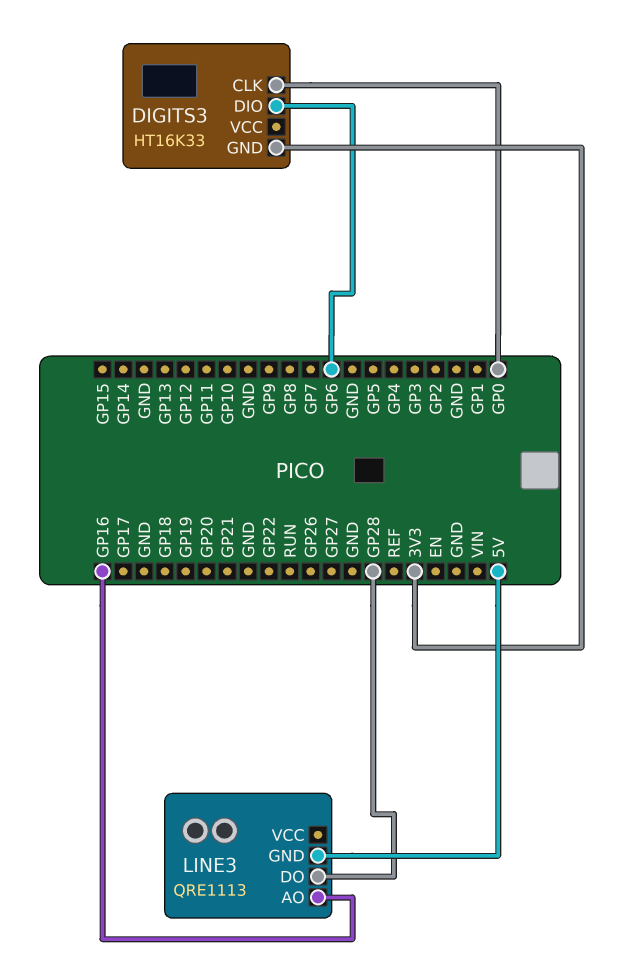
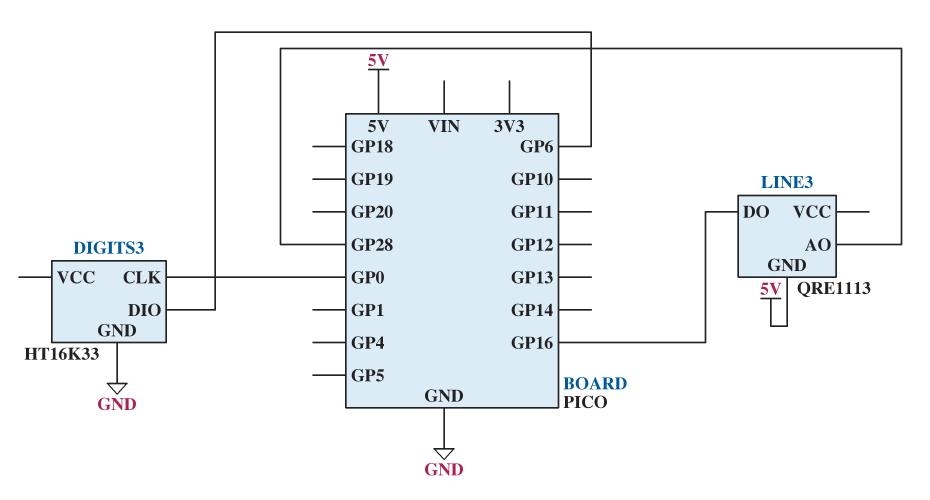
DIGITS3 pin GND: 3V3 -> GND
LINE3 pin AO: GP16 -> GP28
LINE3 pin DO: GP28 -> GP16

